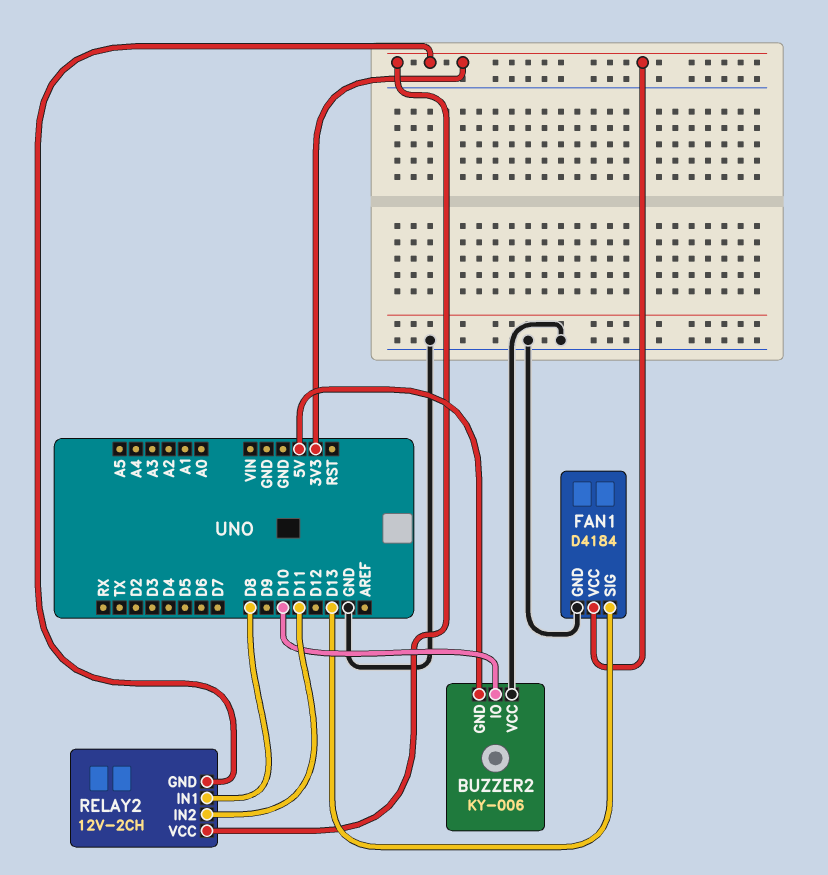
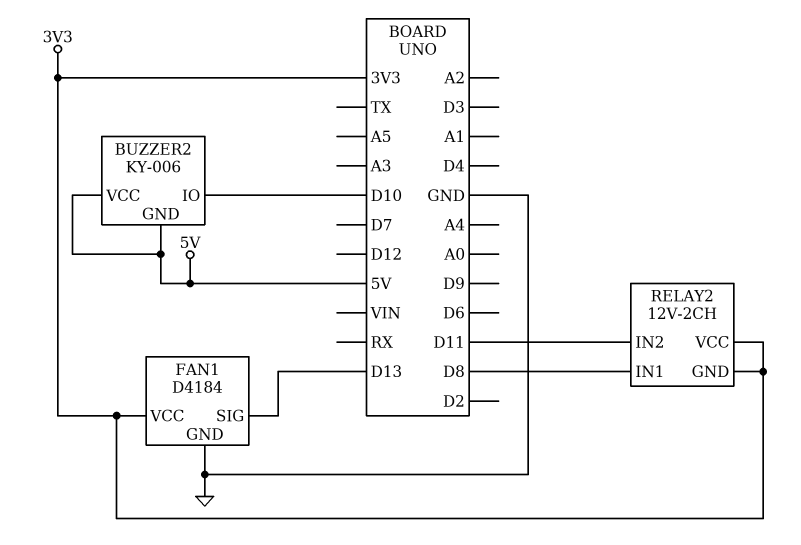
BUZZER2 pin VCC: GND -> 5V

